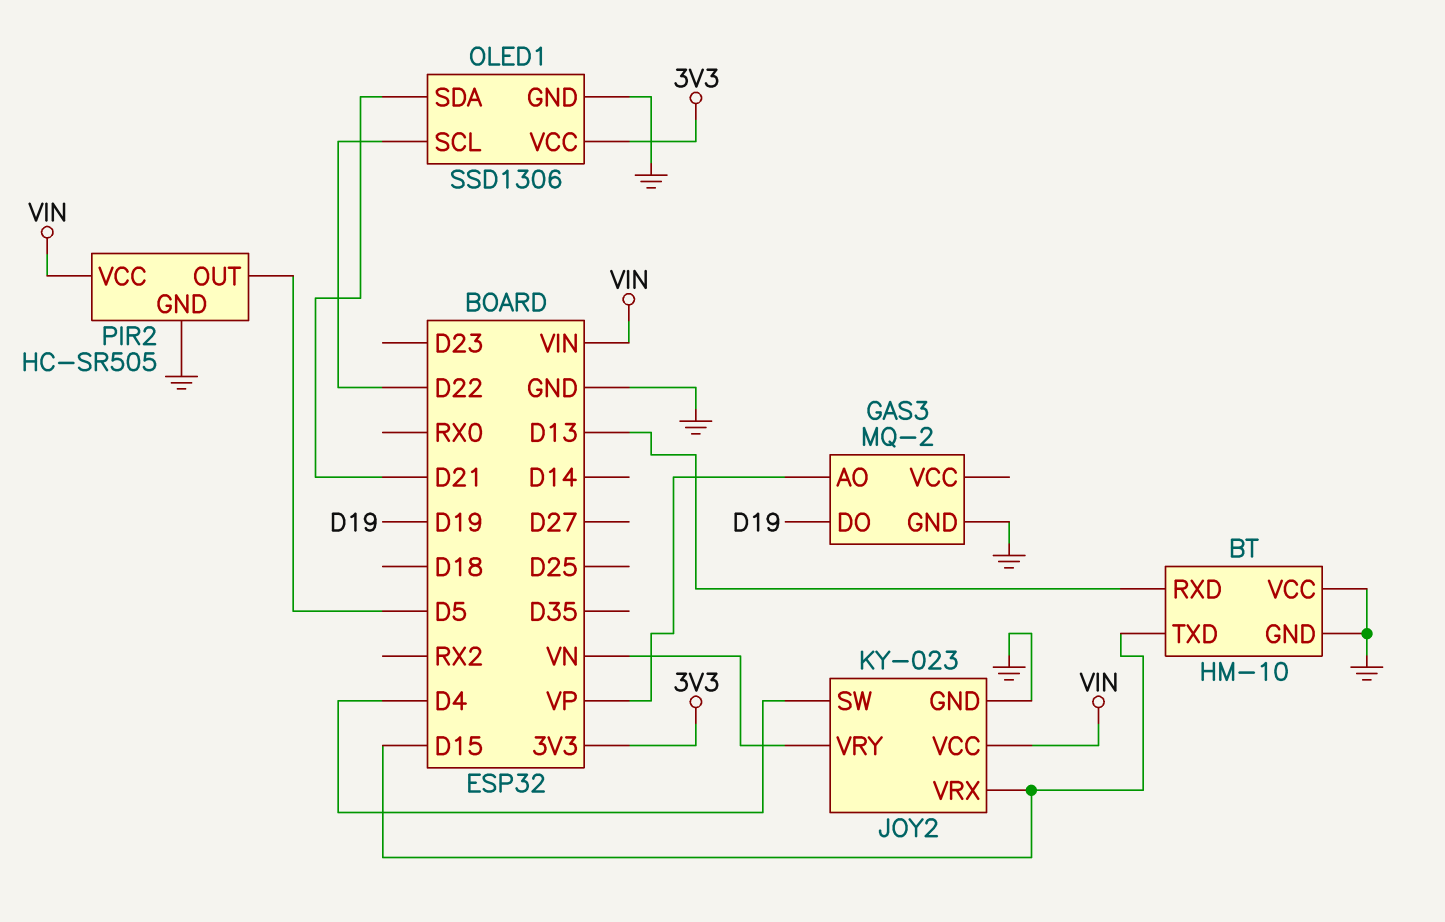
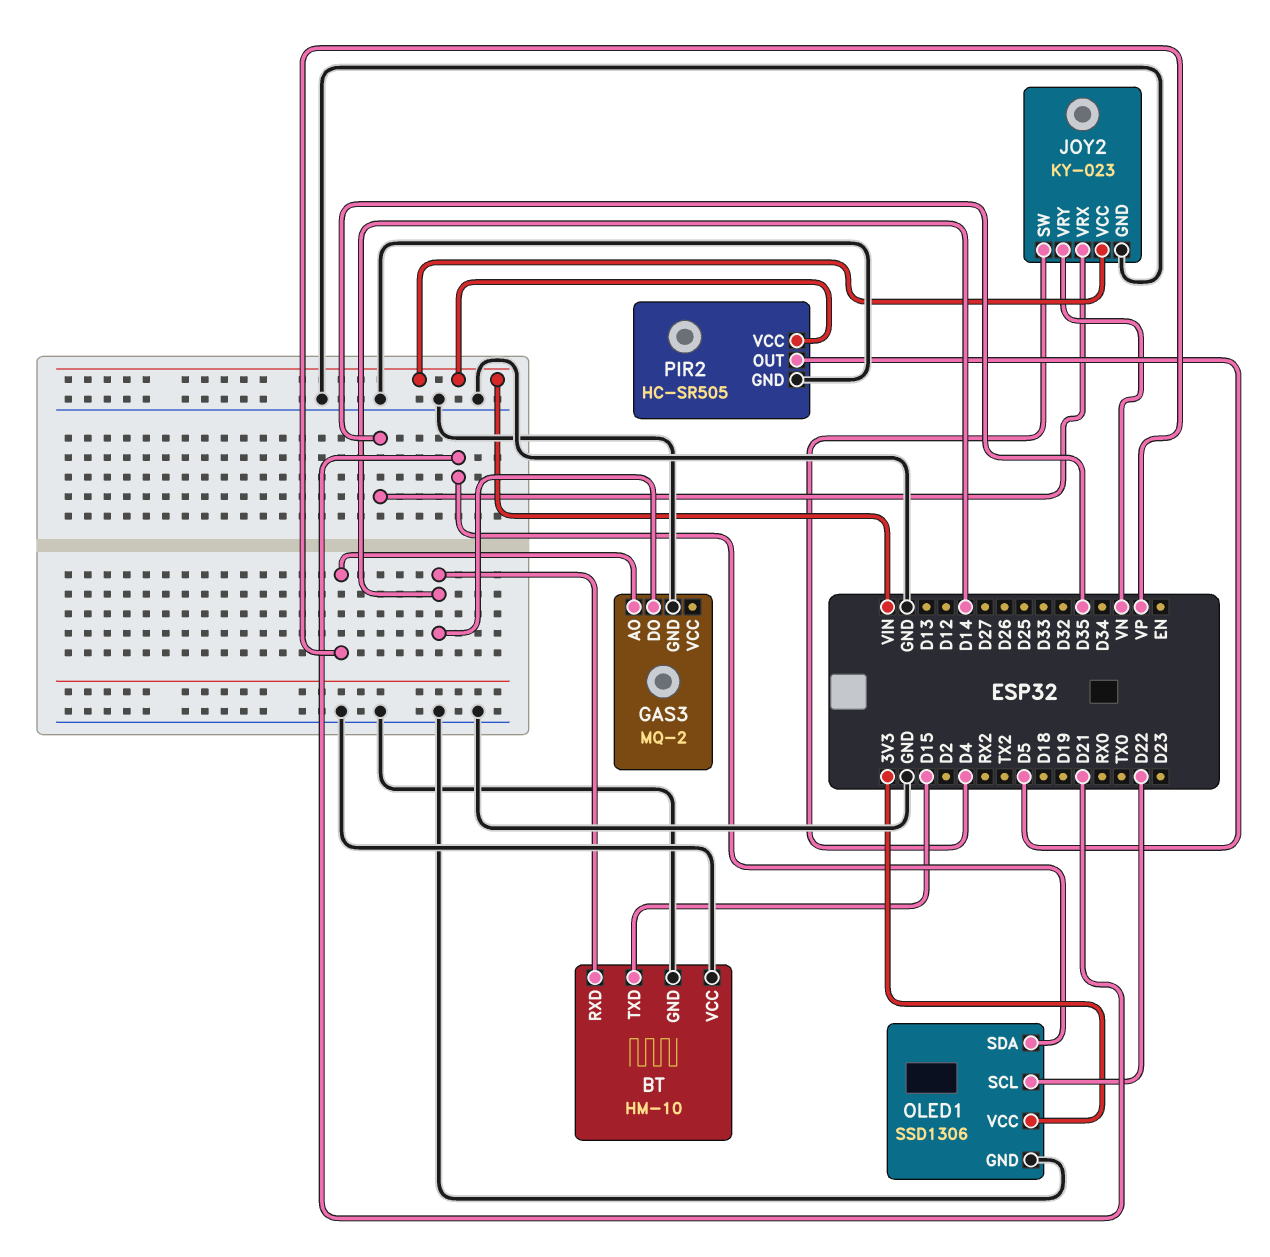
BT pin RXD: D13 -> D14
GAS3 pin DO: D19 -> D14
JOY2 pin VRX: D15 -> D35

